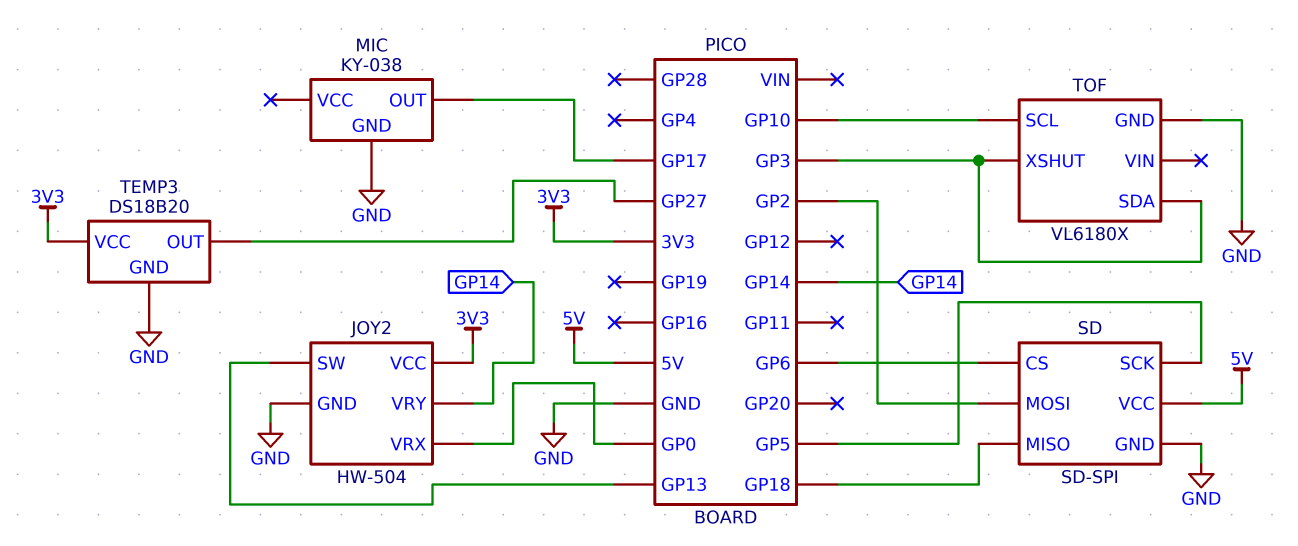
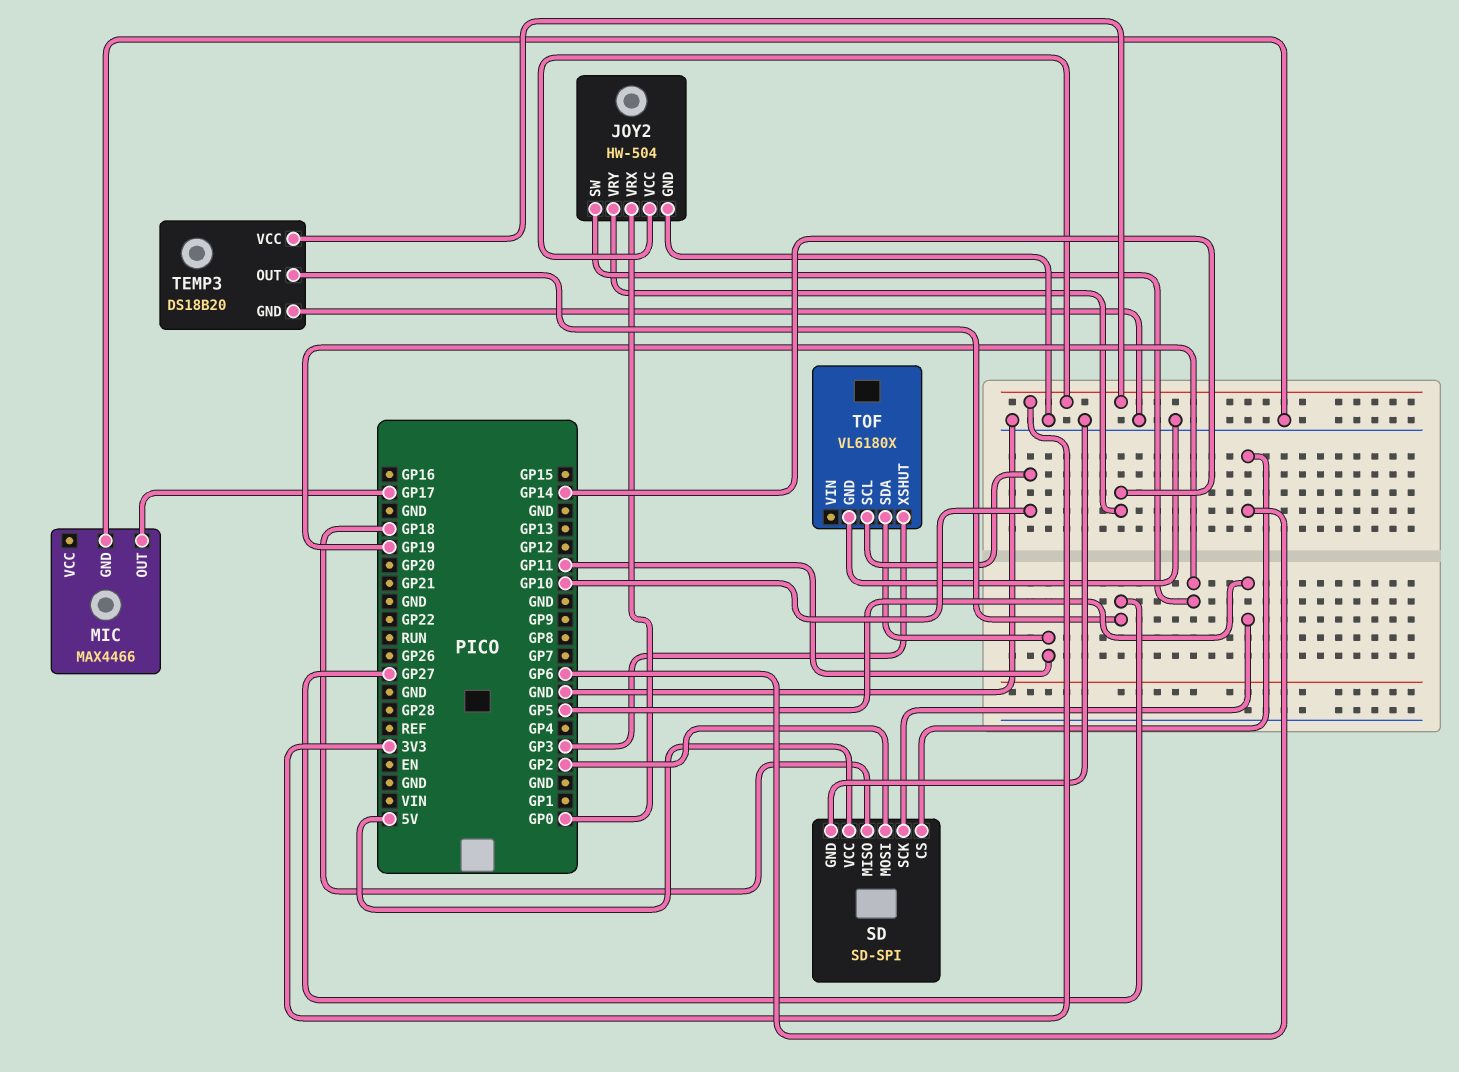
JOY2 pin SW: GP13 -> GP19
MIC: KY-038 -> MAX4466
TOF pin SDA: GP3 -> GP11

